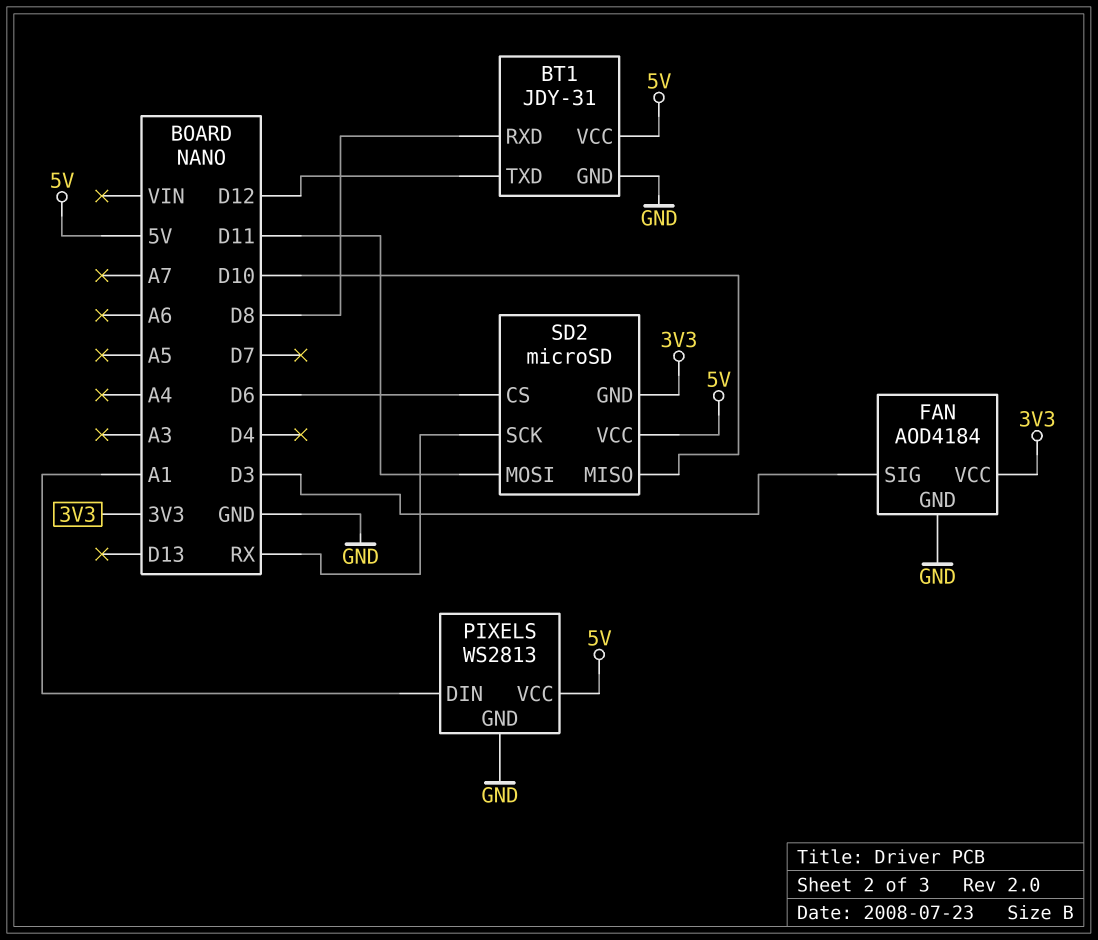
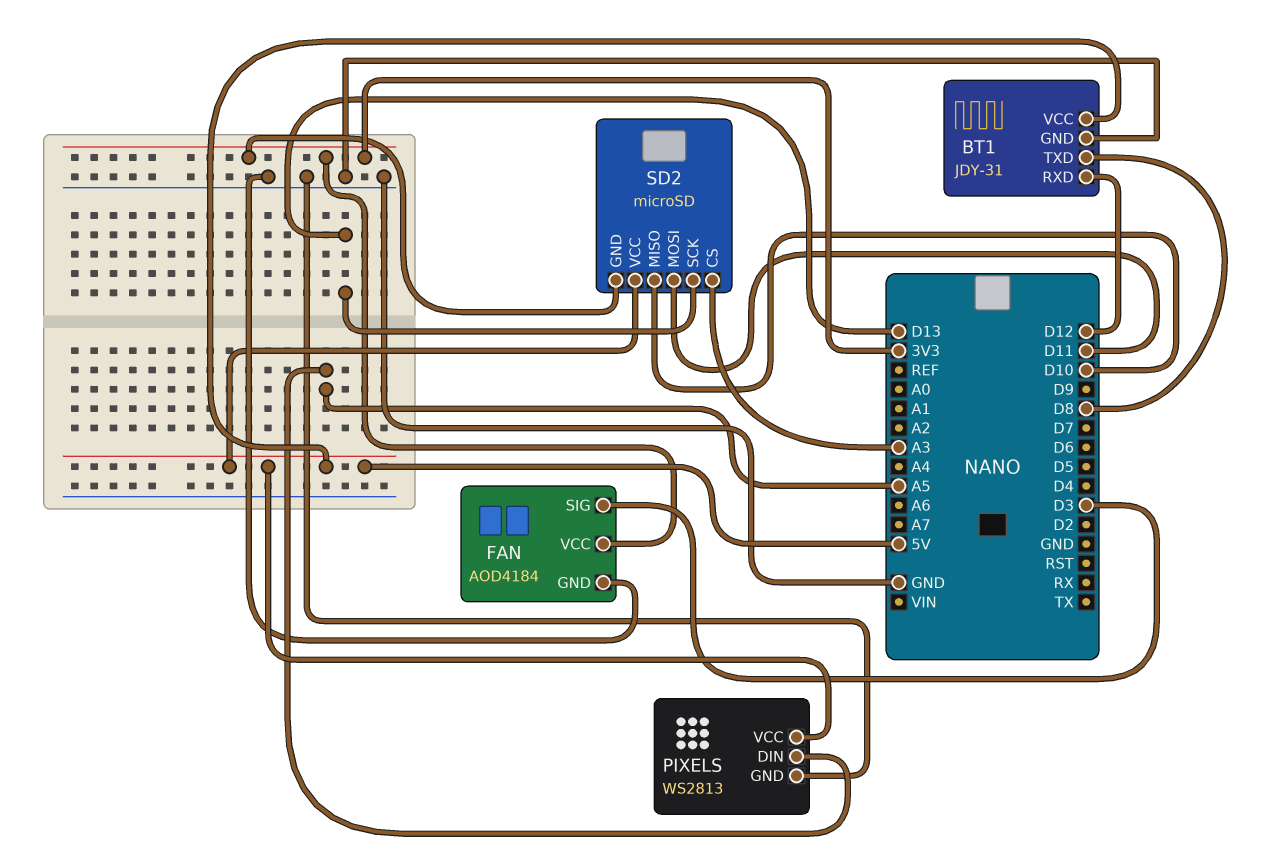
BT1 pin RXD: D8 -> D12
BT1 pin TXD: D12 -> D8
PIXELS pin DIN: A1 -> A5
SD2 pin CS: D6 -> A3
SD2 pin SCK: RX -> D13

